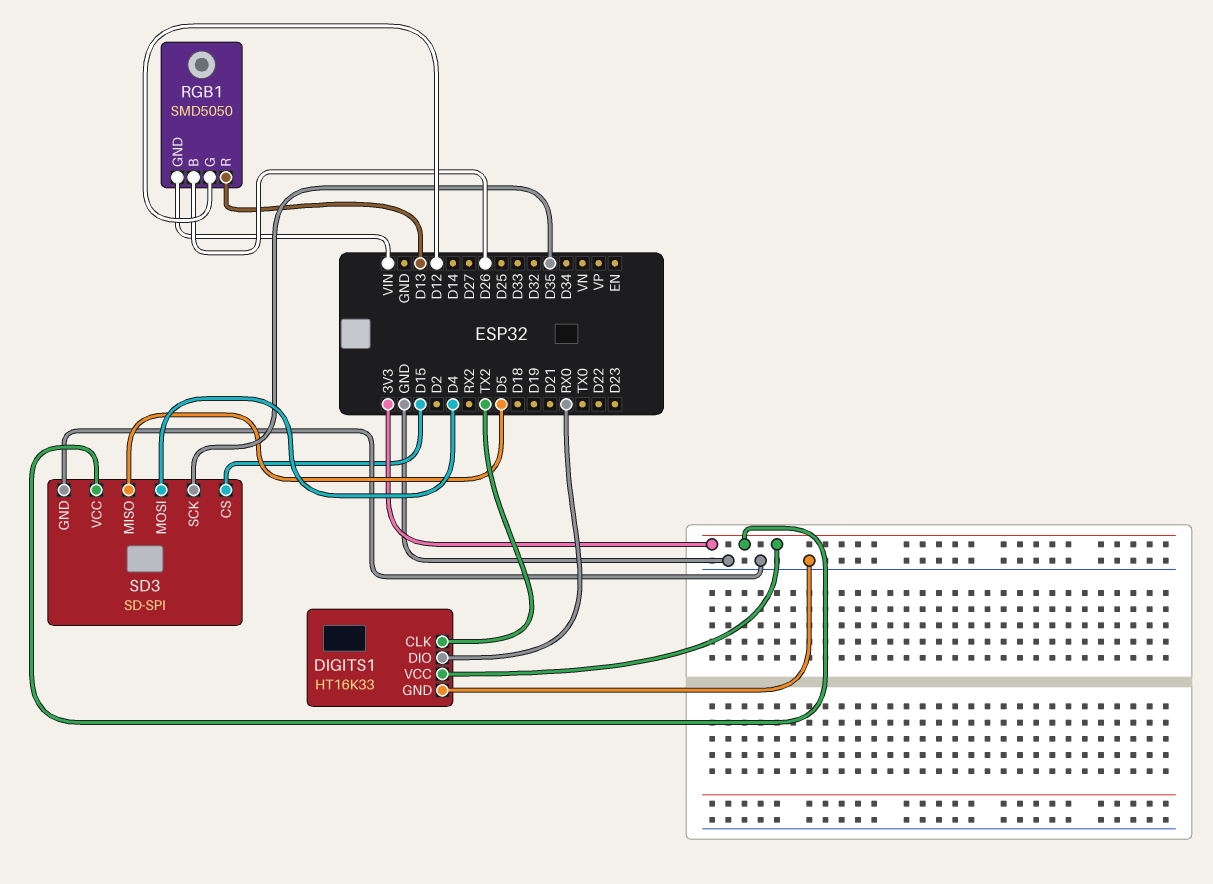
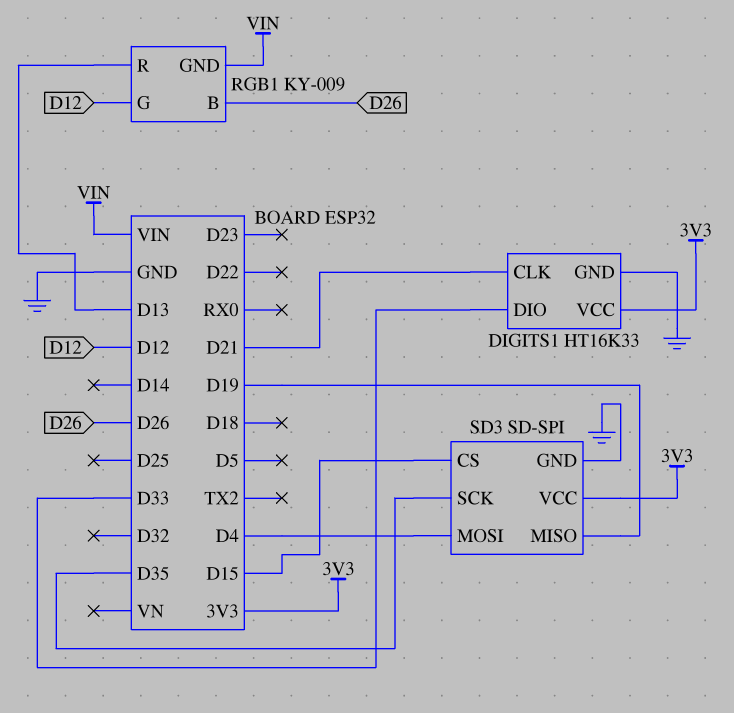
DIGITS1 pin CLK: TX2 -> D21
DIGITS1 pin DIO: RX0 -> D33
RGB1: SMD5050 -> KY-009
SD3 pin MISO: D5 -> D19

